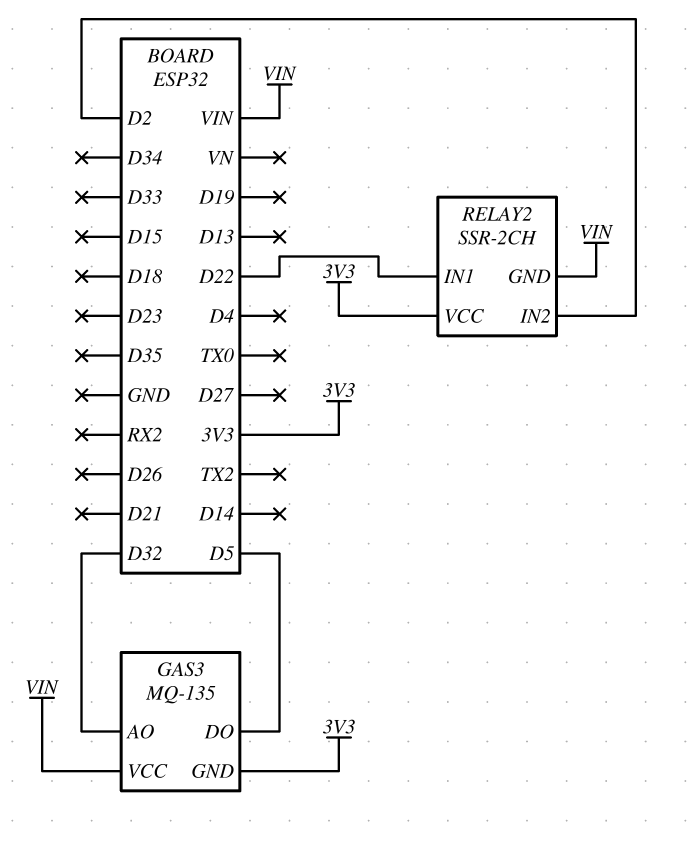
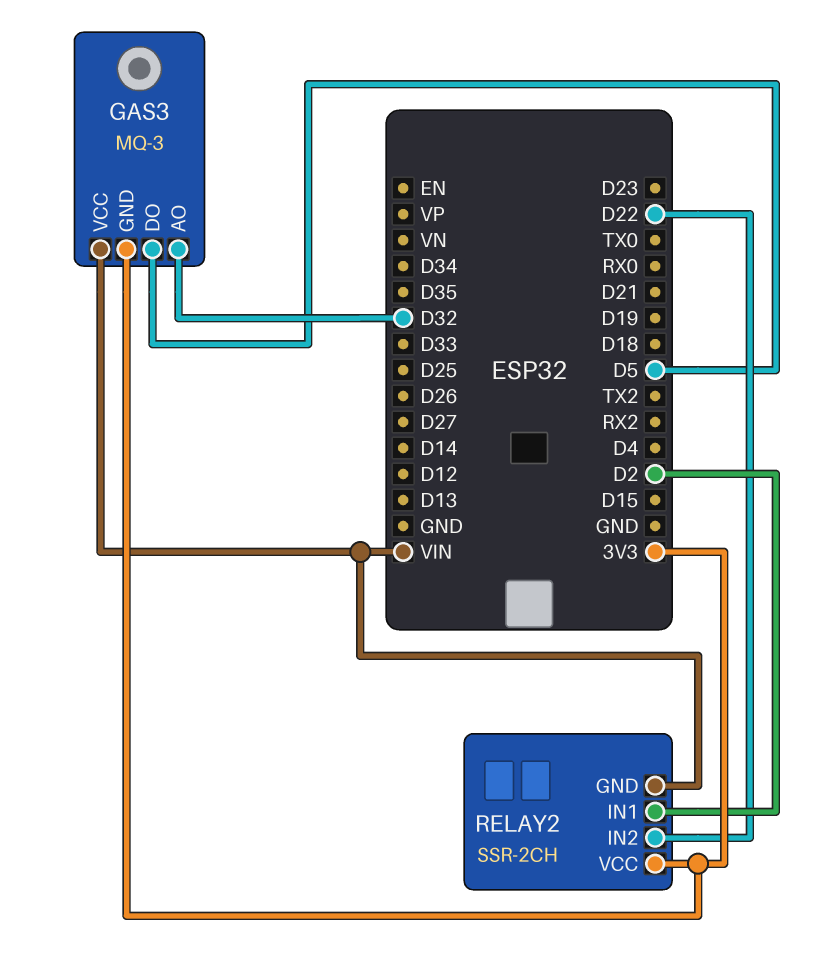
GAS3: MQ-135 -> MQ-3
RELAY2 pin IN1: D22 -> D2
RELAY2 pin IN2: D2 -> D22

